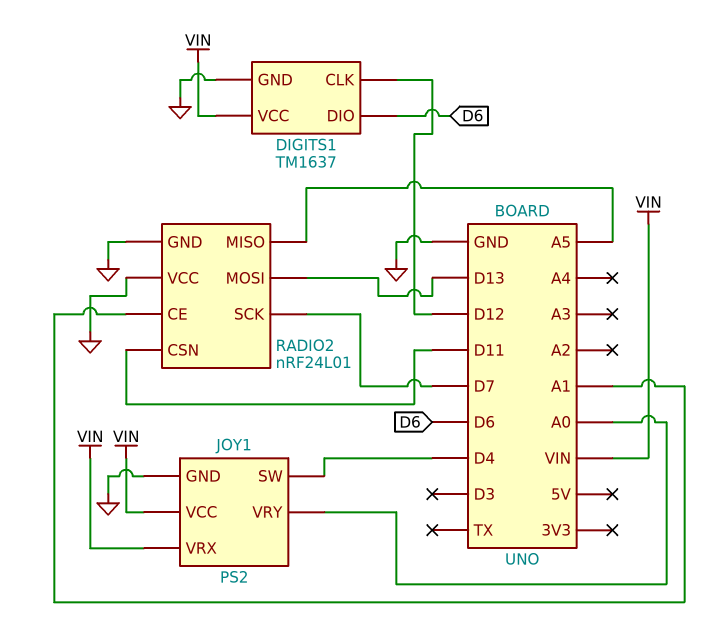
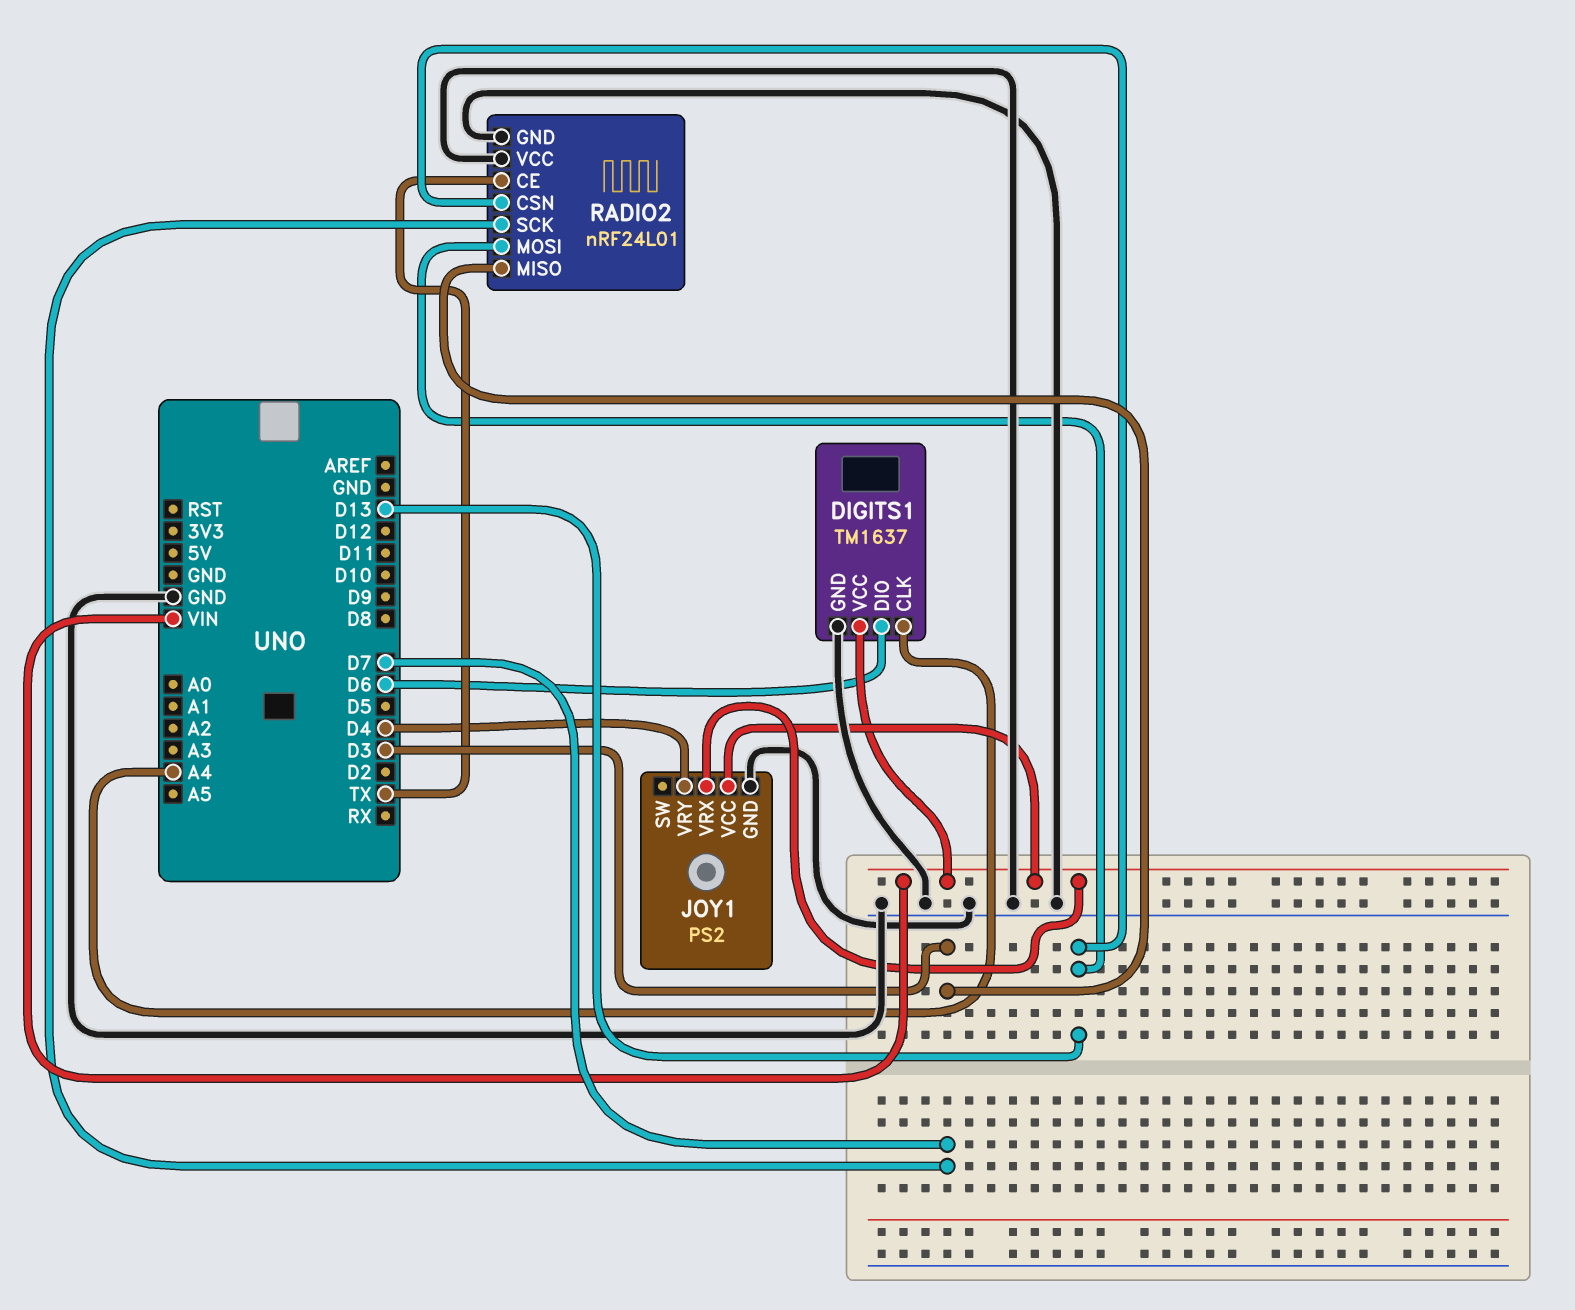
DIGITS1 pin CLK: D12 -> A4
JOY1 pin SW: D4 -> none
JOY1 pin VRY: A0 -> D4
RADIO2 pin CE: A1 -> TX
RADIO2 pin CSN: D11 -> D13
RADIO2 pin MISO: A5 -> D3

